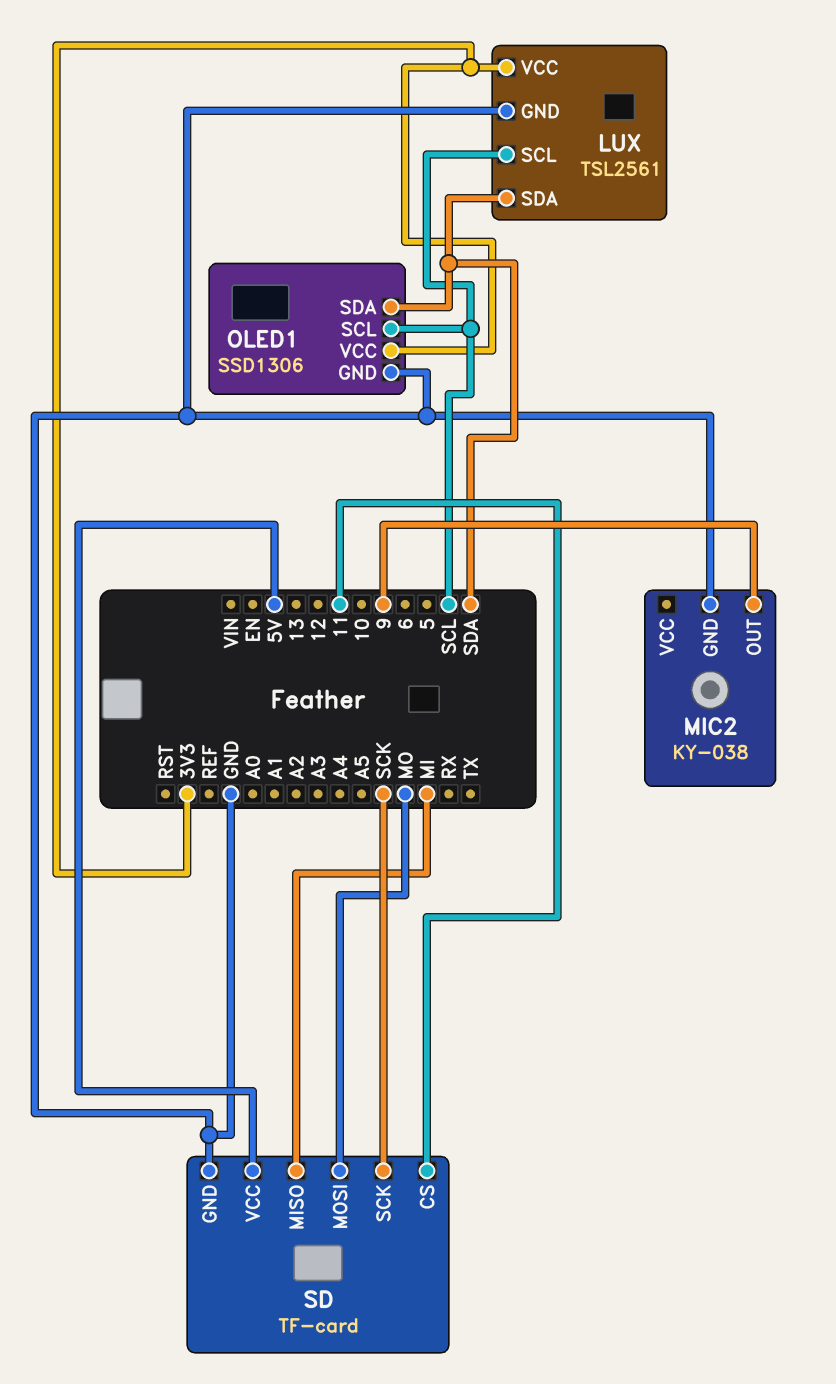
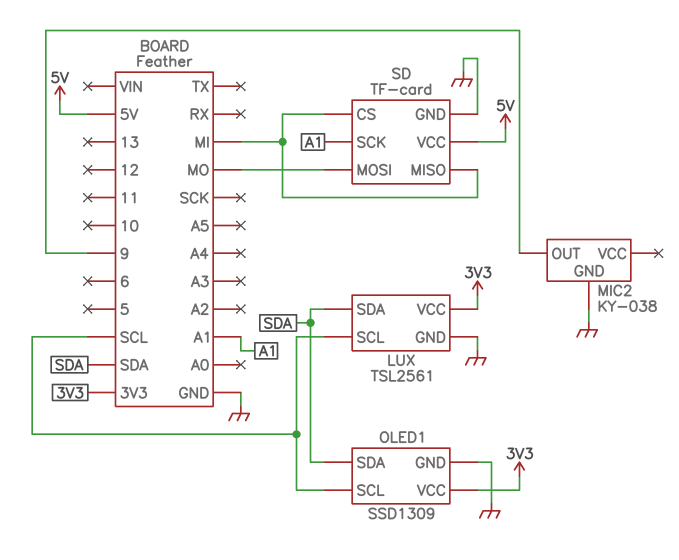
OLED1: SSD1306 -> SSD1309
SD pin CS: 11 -> MI
SD pin SCK: SCK -> A1

